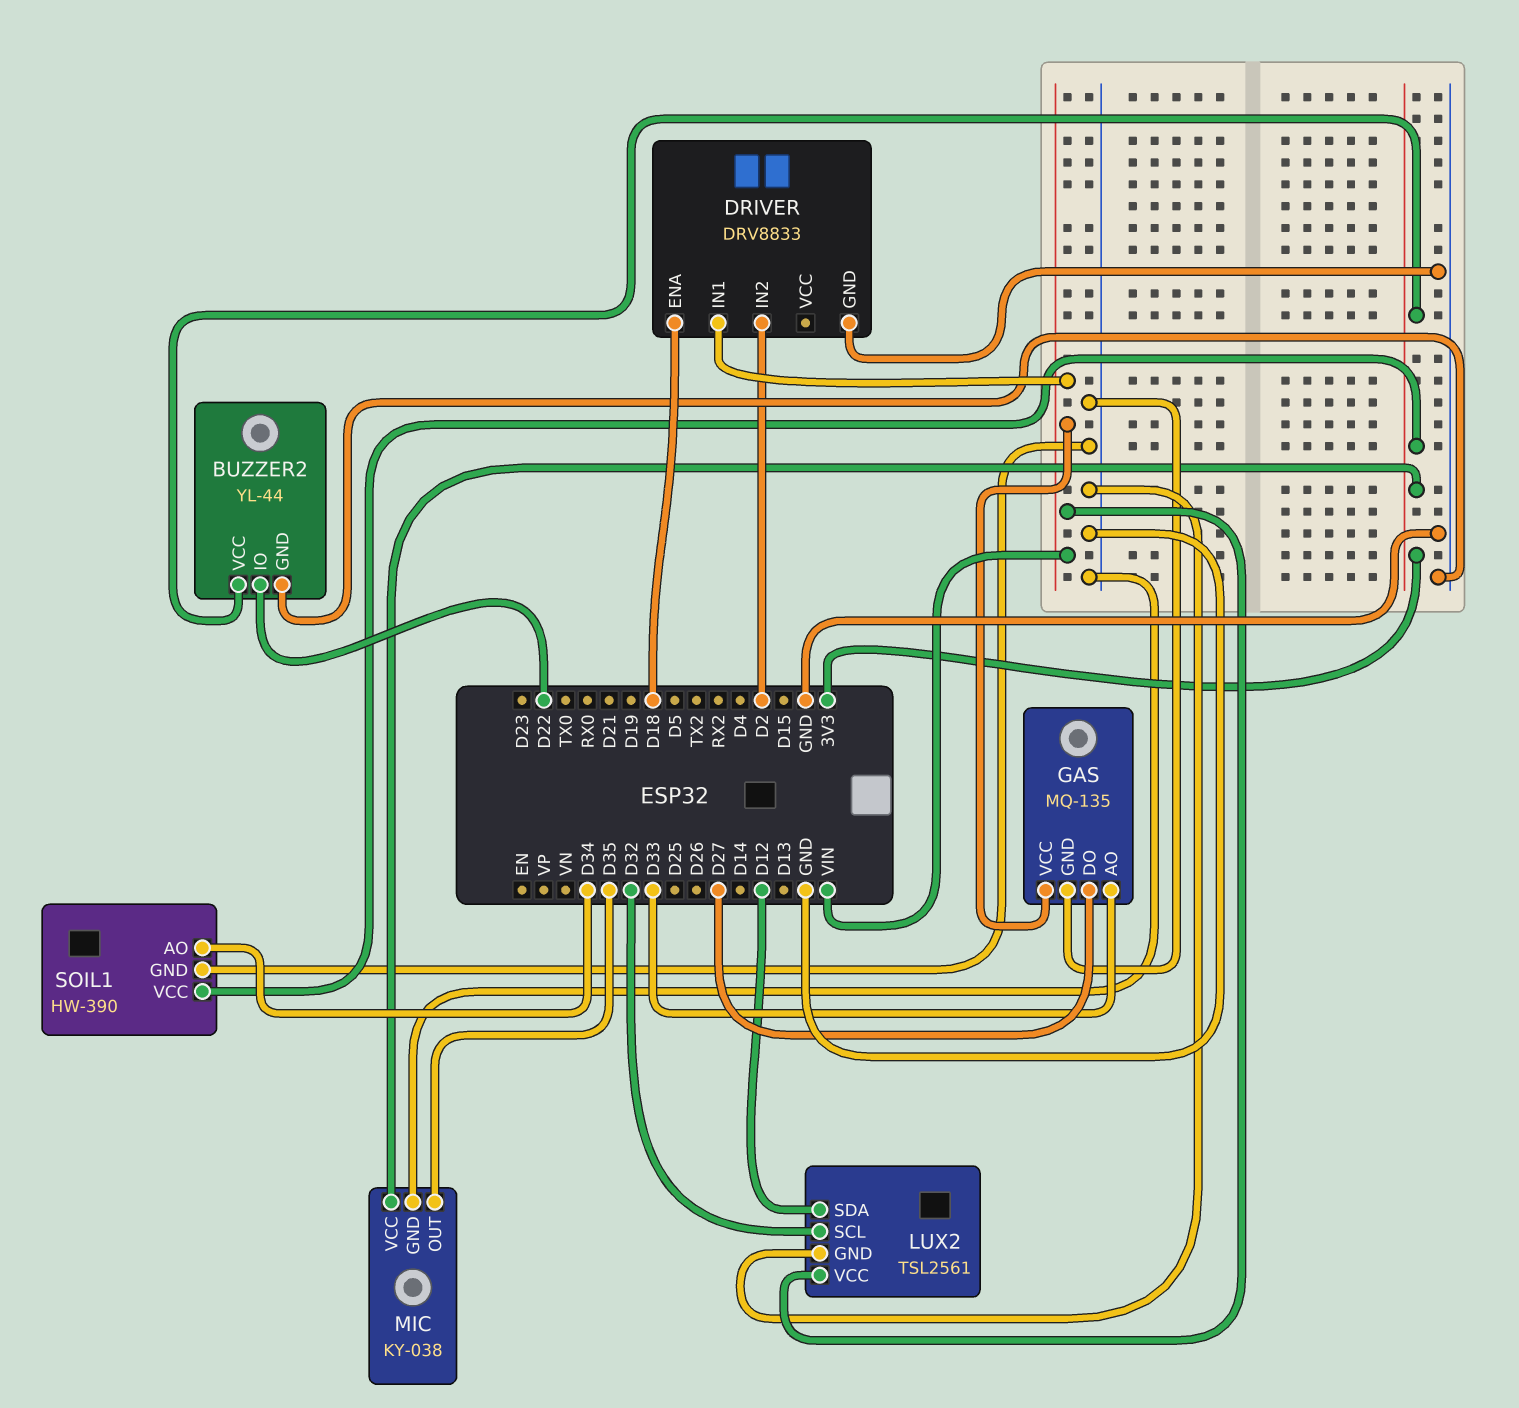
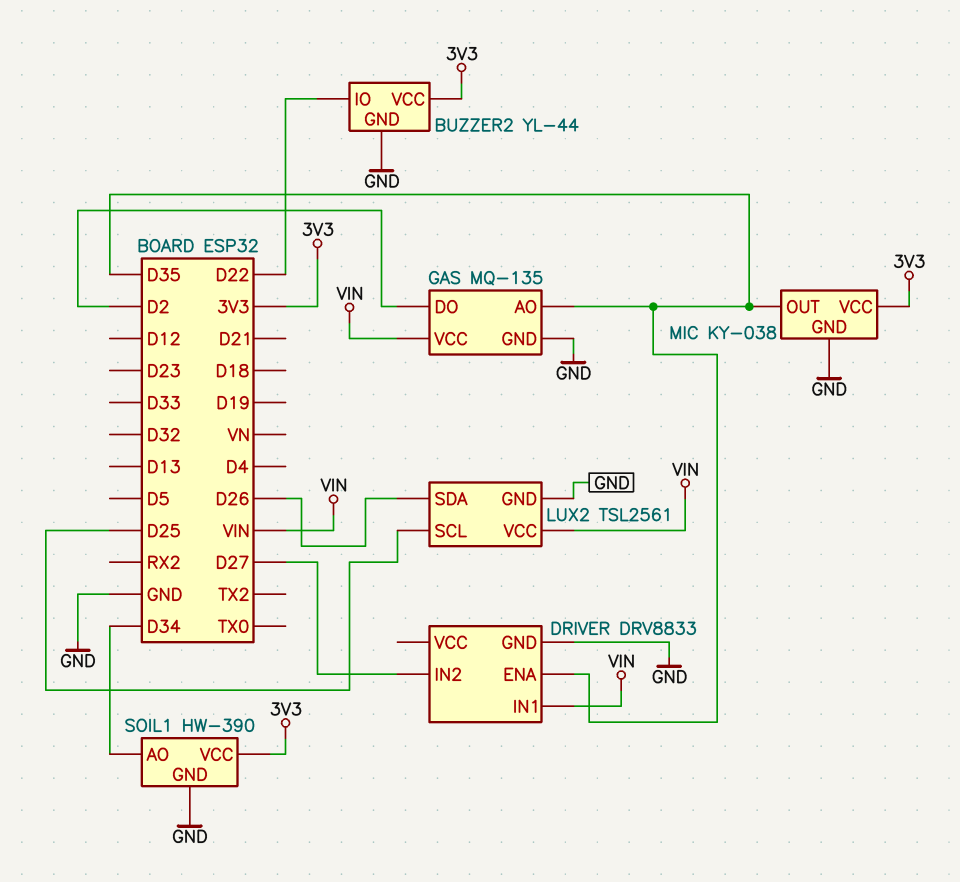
DRIVER pin ENA: D18 -> D35
DRIVER pin IN2: D2 -> D27
GAS pin AO: D33 -> D35
GAS pin DO: D27 -> D2
LUX2 pin SCL: D32 -> D25
LUX2 pin SDA: D12 -> D26

